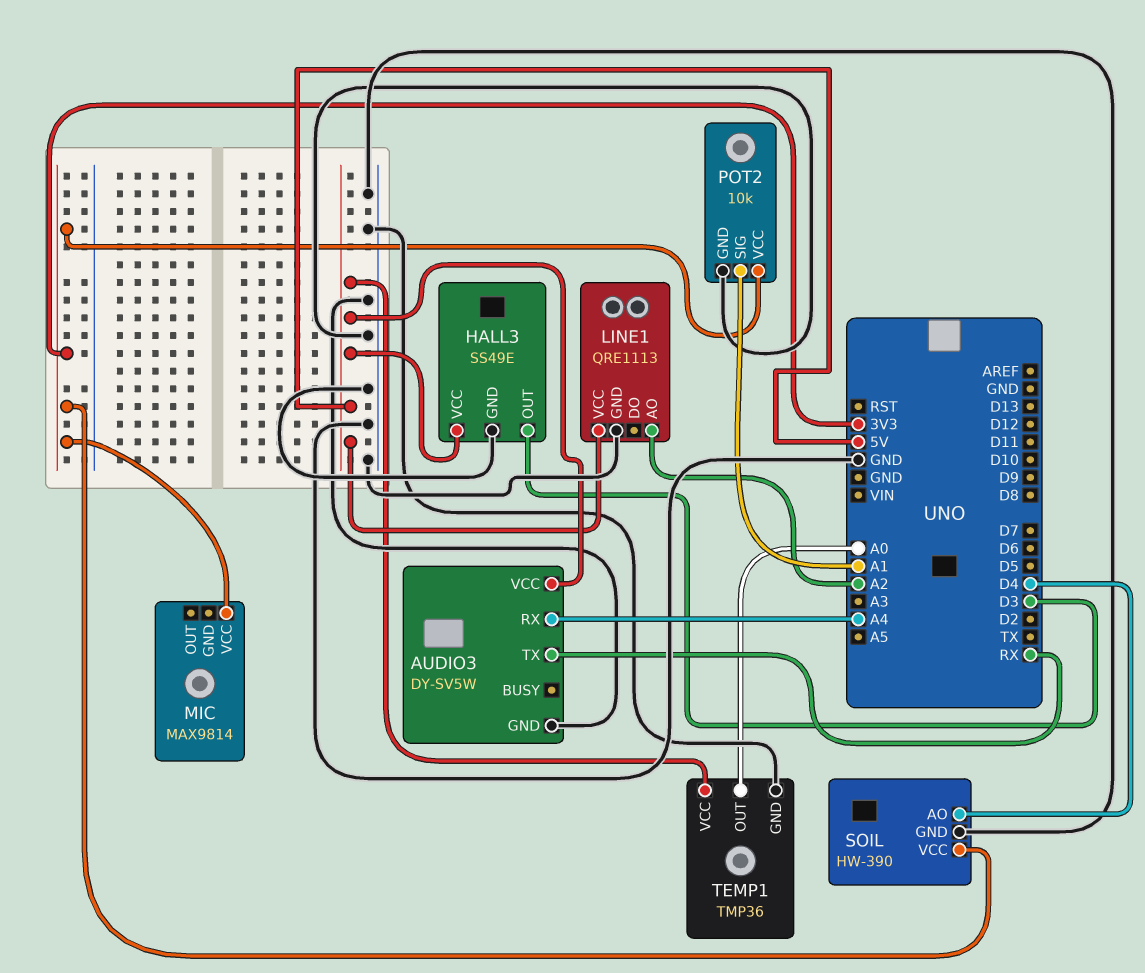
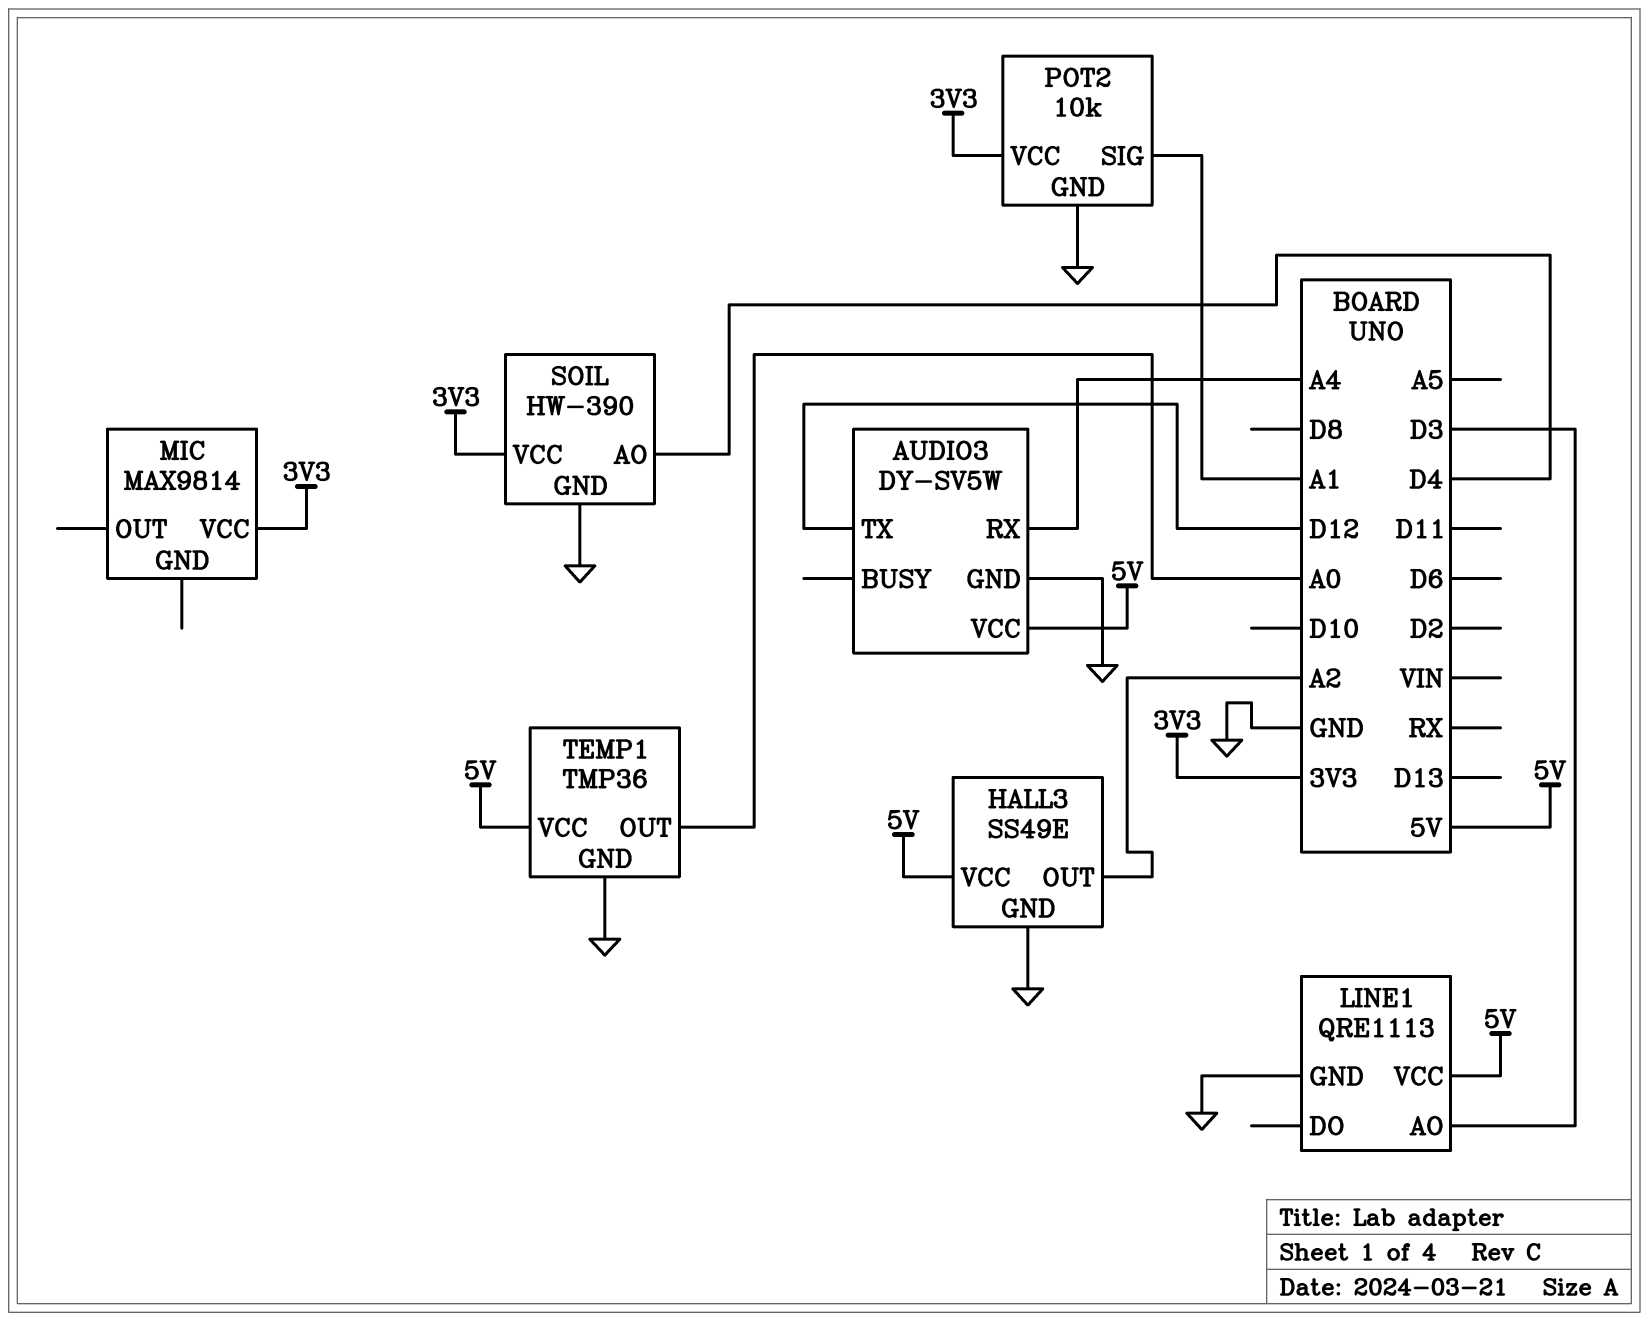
AUDIO3 pin TX: RX -> D12
HALL3 pin OUT: D3 -> A2
LINE1 pin AO: A2 -> D3

